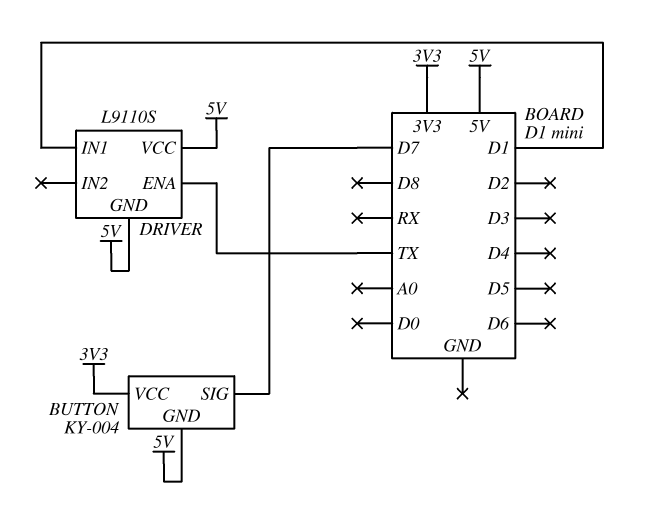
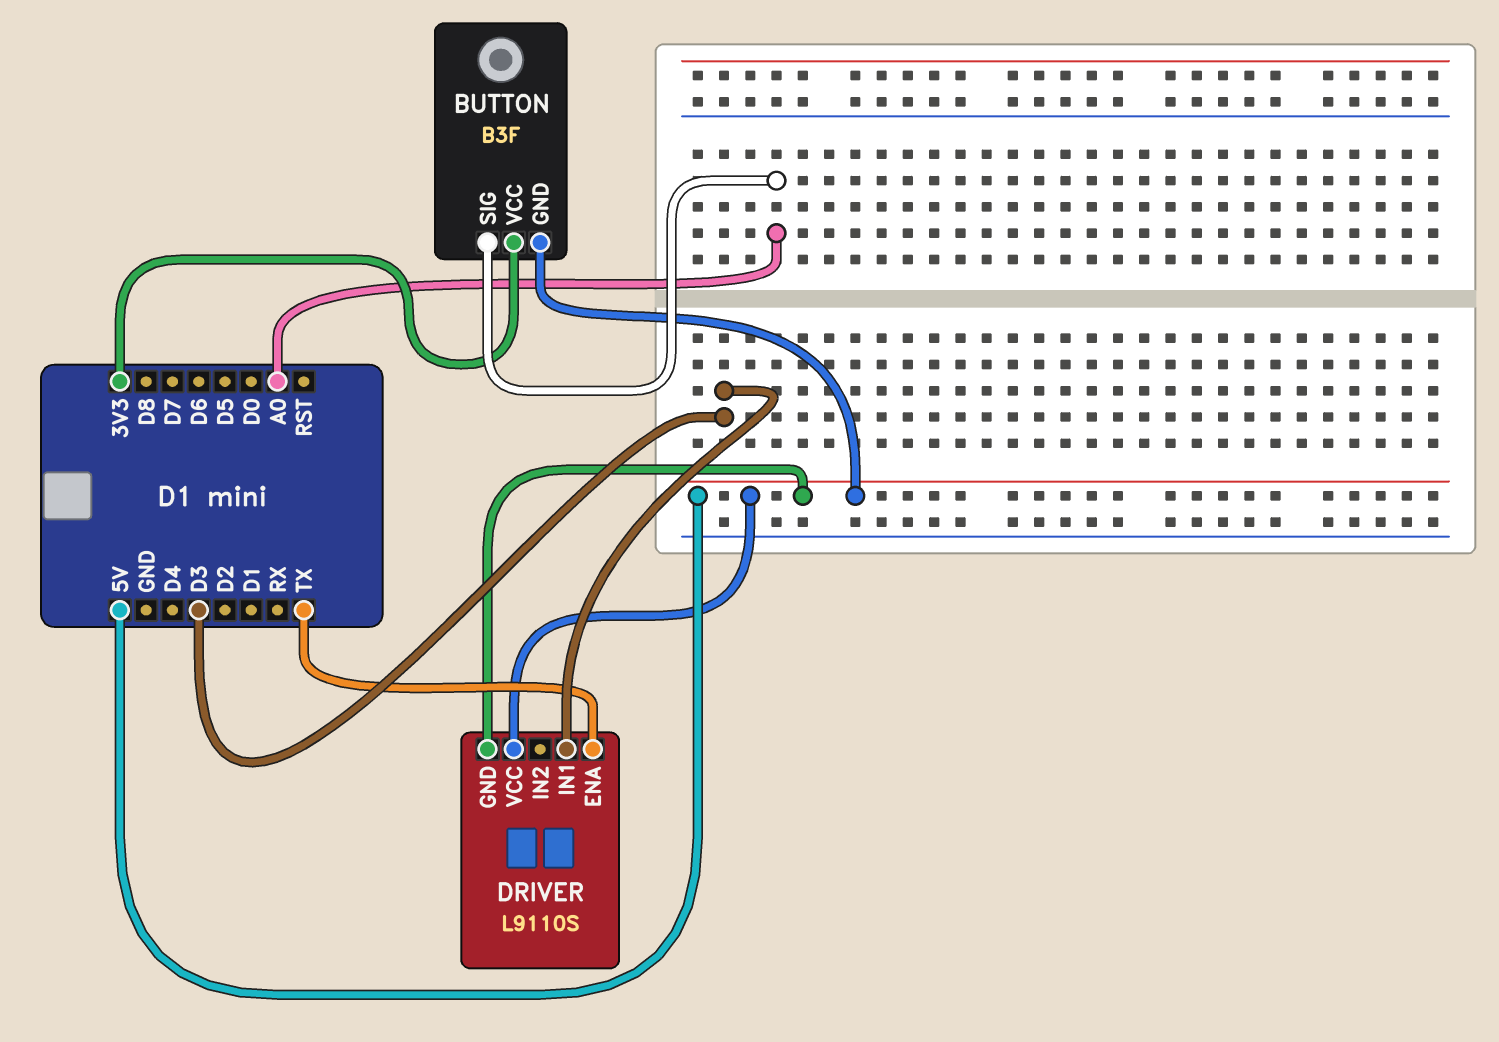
BUTTON: KY-004 -> B3F
BUTTON pin SIG: D7 -> A0
DRIVER pin IN1: D1 -> D3

